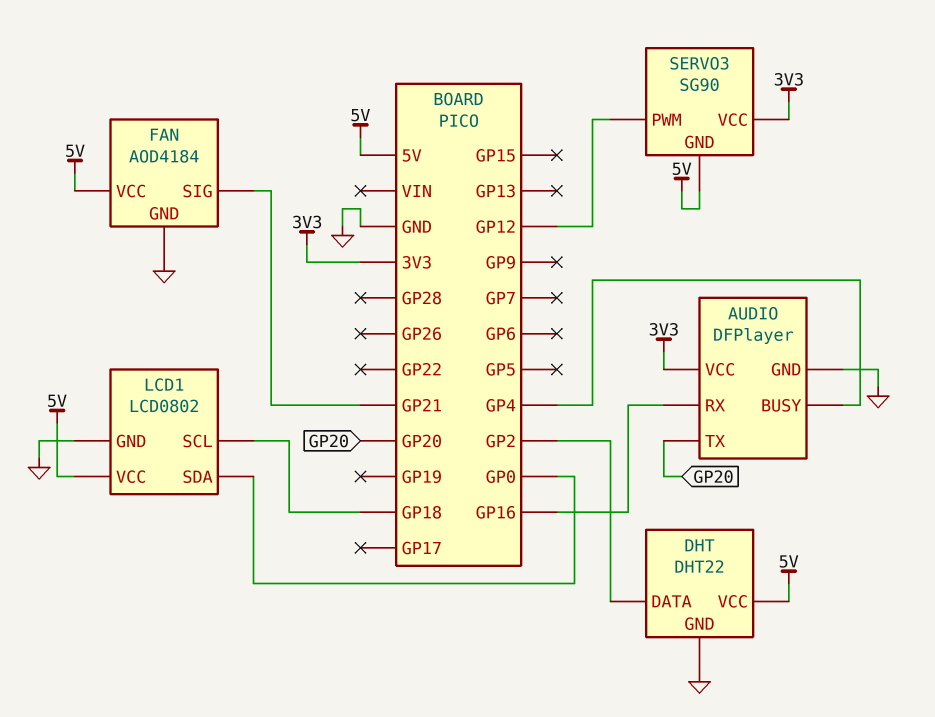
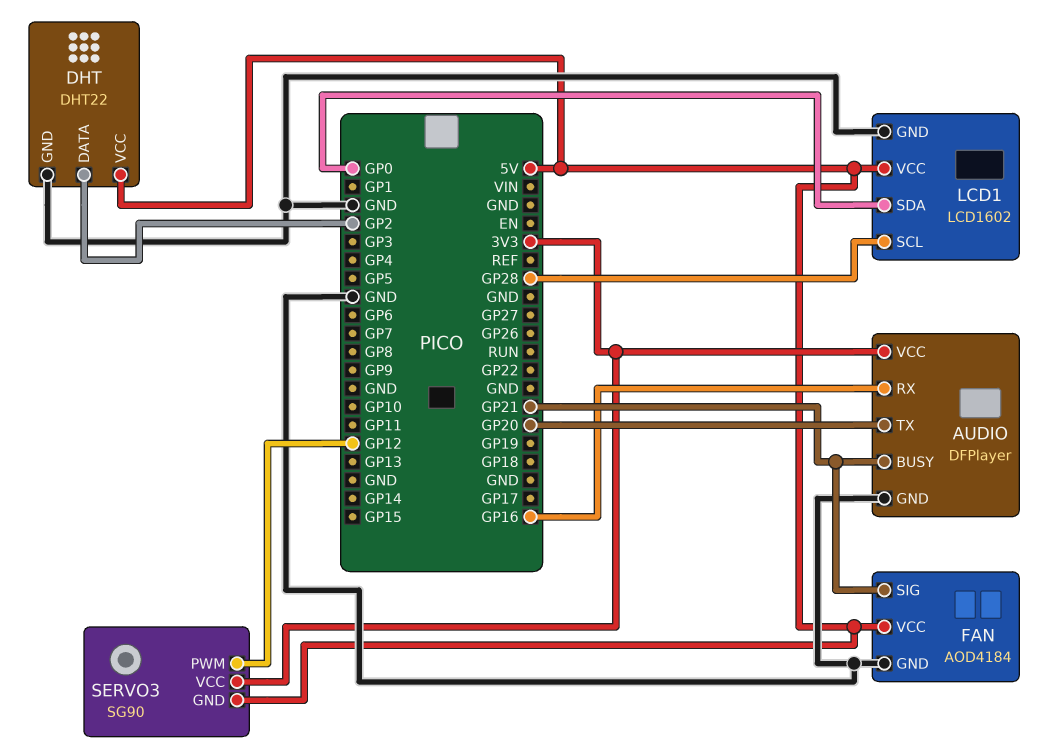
AUDIO pin BUSY: GP4 -> GP21
LCD1: LCD0802 -> LCD1602
LCD1 pin SCL: GP18 -> GP28

